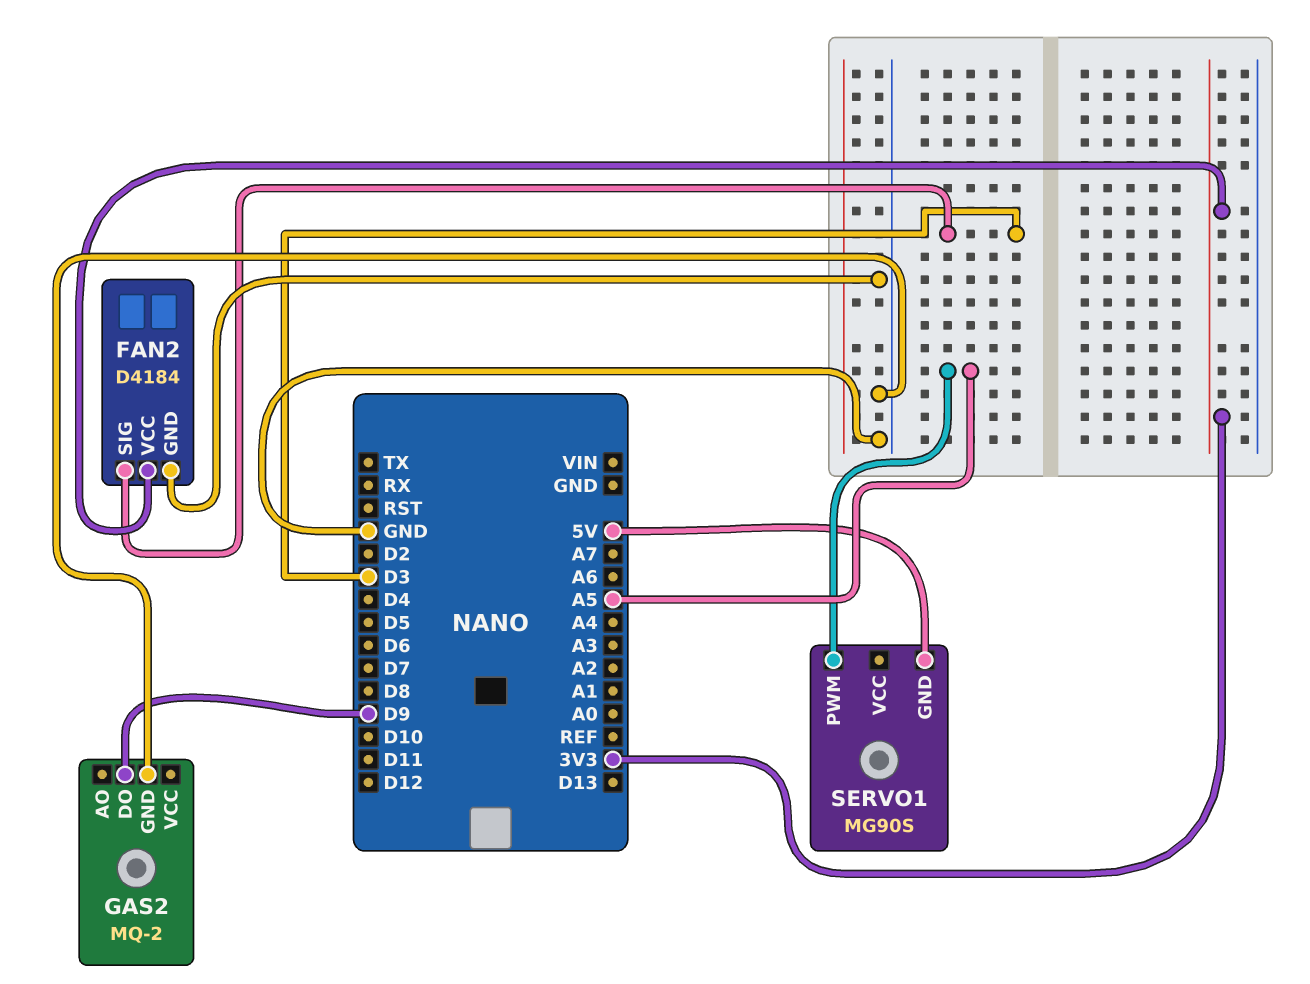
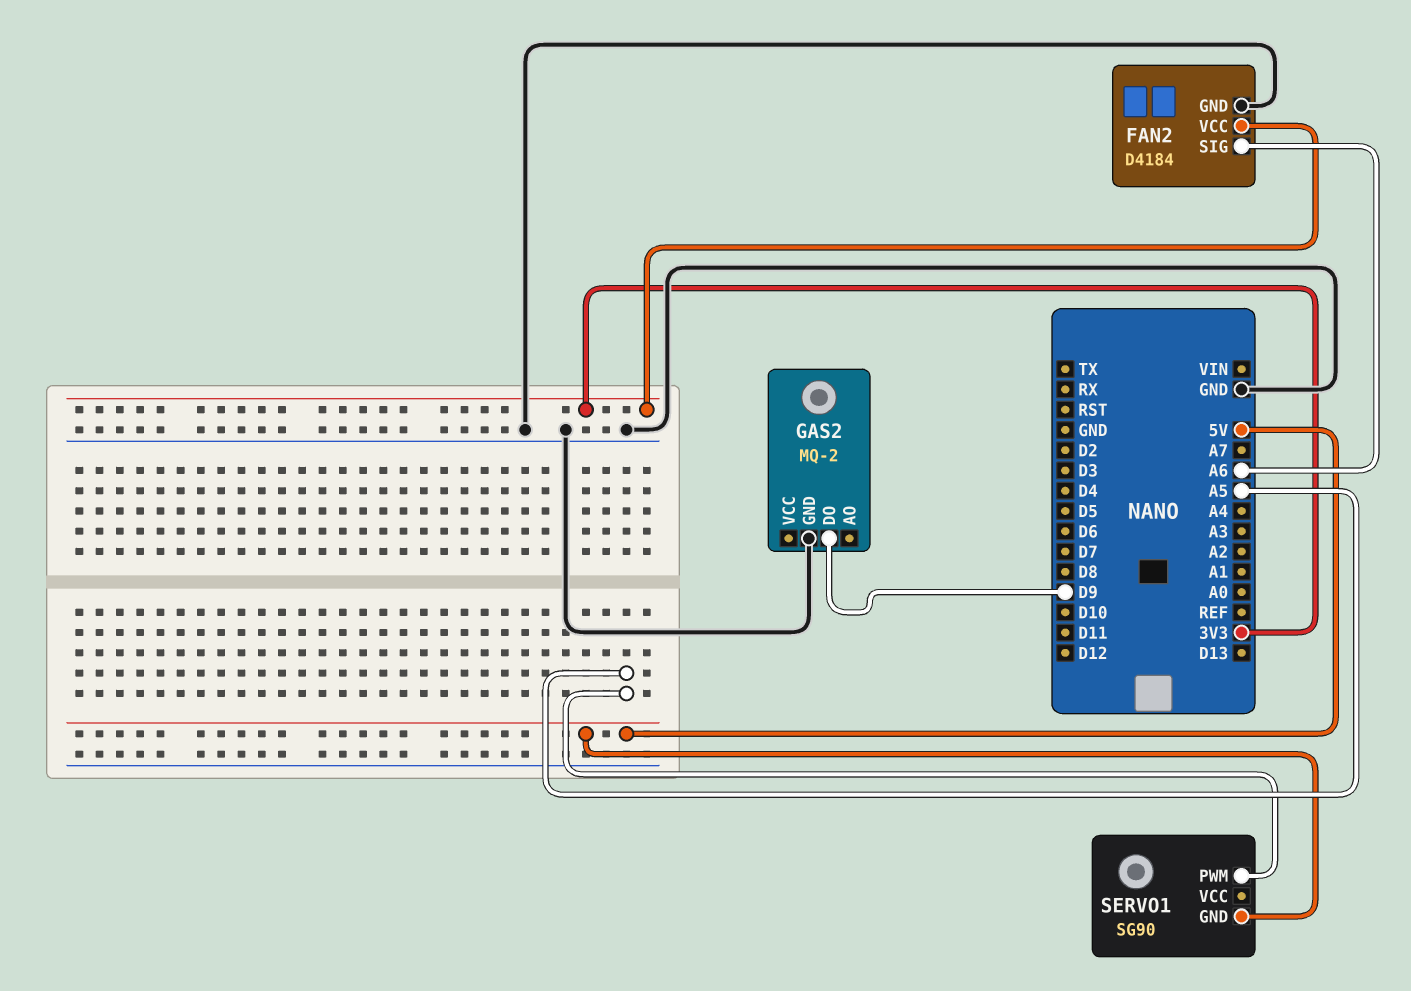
FAN2 pin SIG: D3 -> A6
SERVO1: MG90S -> SG90

